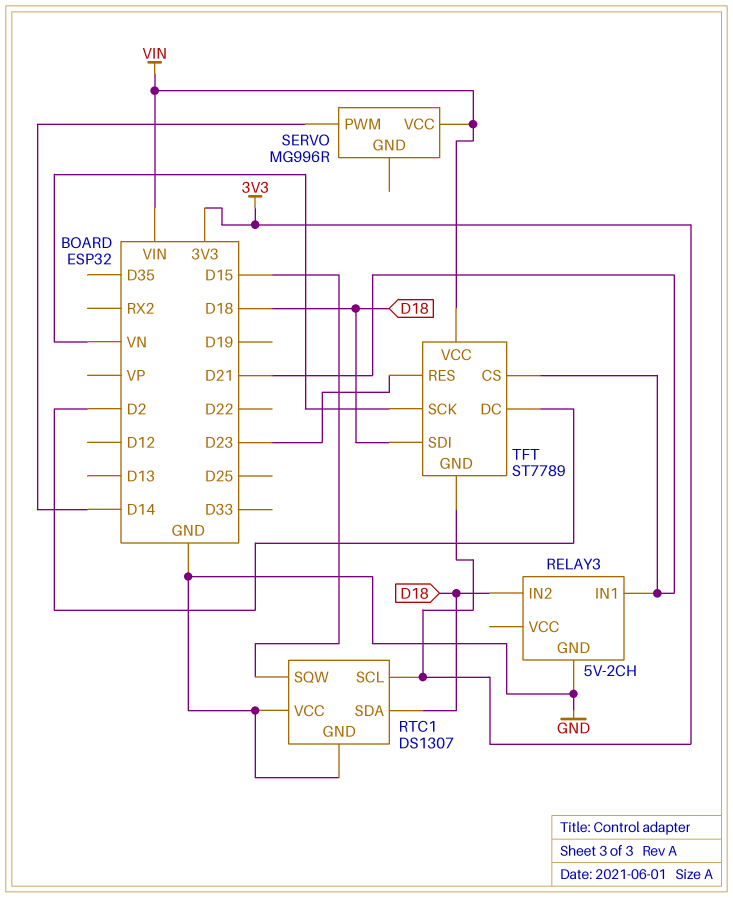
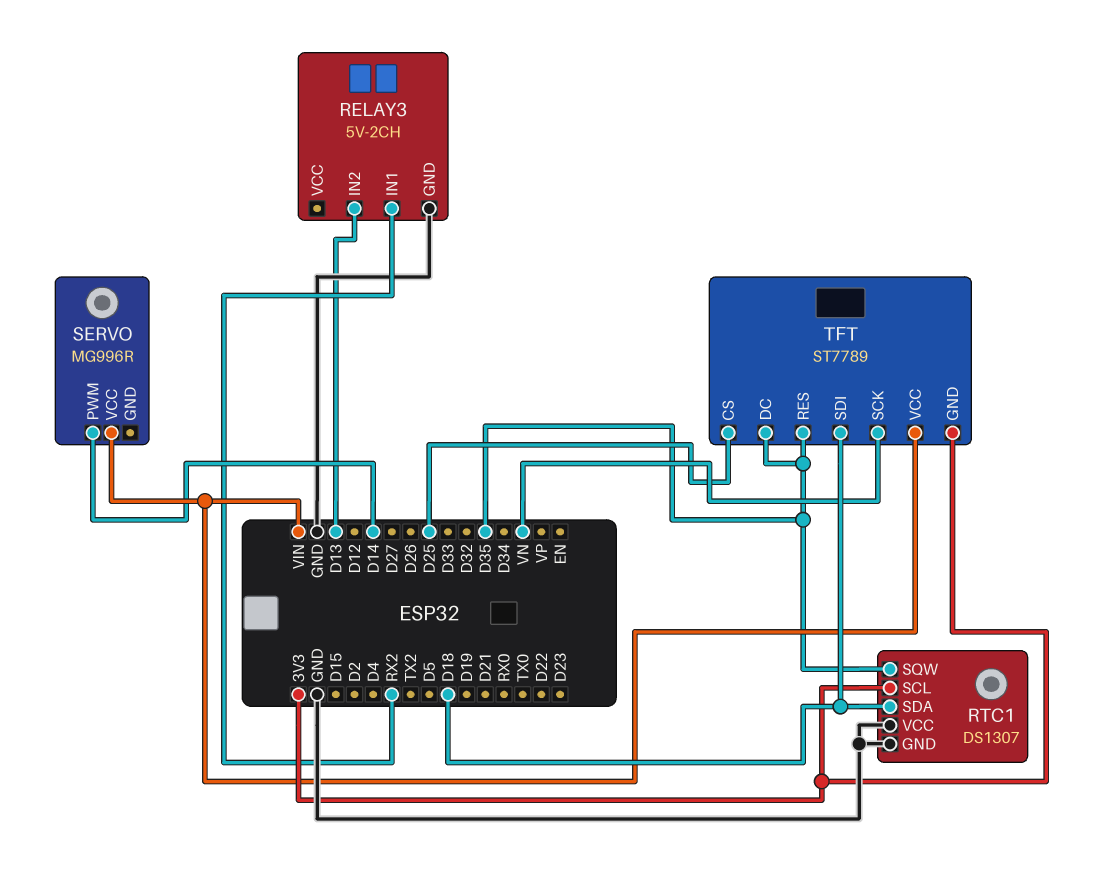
RELAY3 pin IN1: D21 -> RX2
RELAY3 pin IN2: D18 -> D13
RTC1 pin SQW: D15 -> D35
TFT pin CS: D21 -> D25
TFT pin DC: D2 -> D35
TFT pin RES: D23 -> D35

